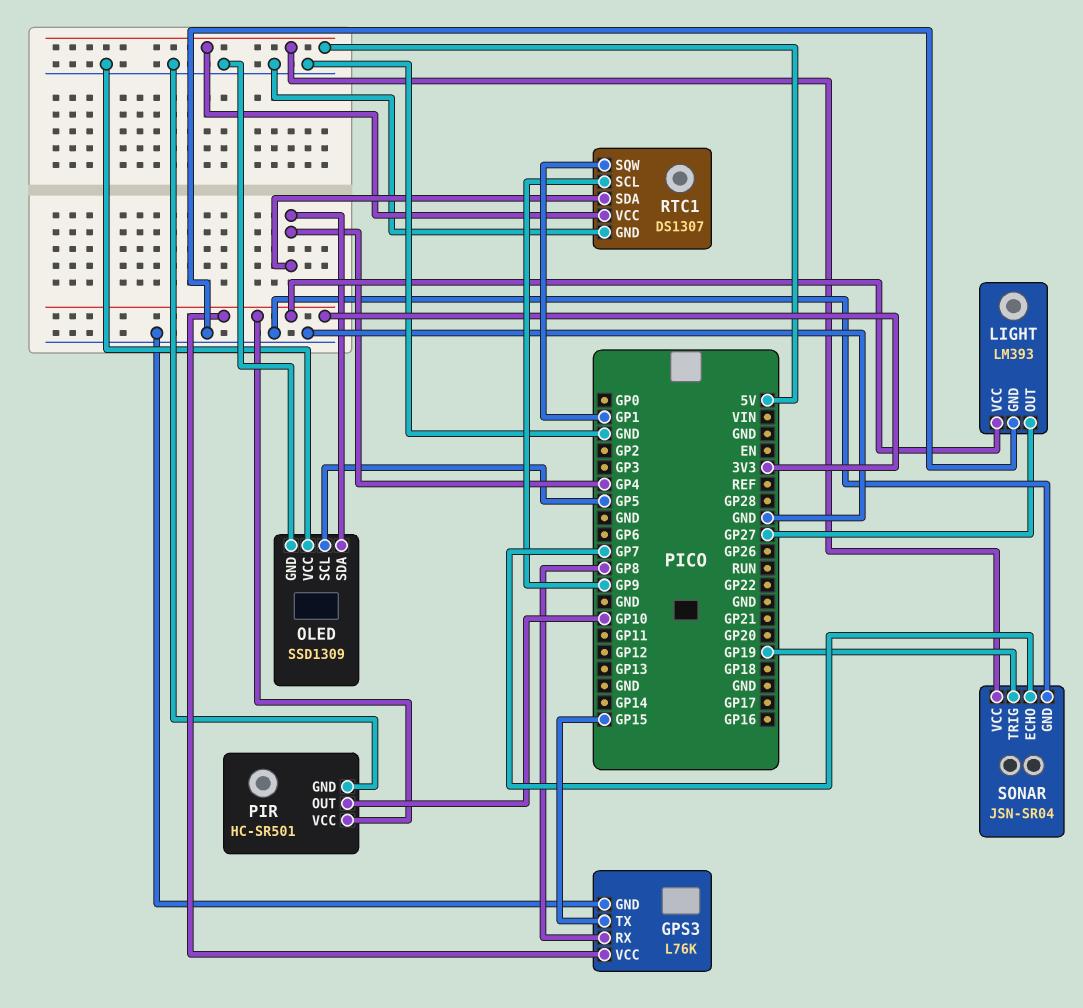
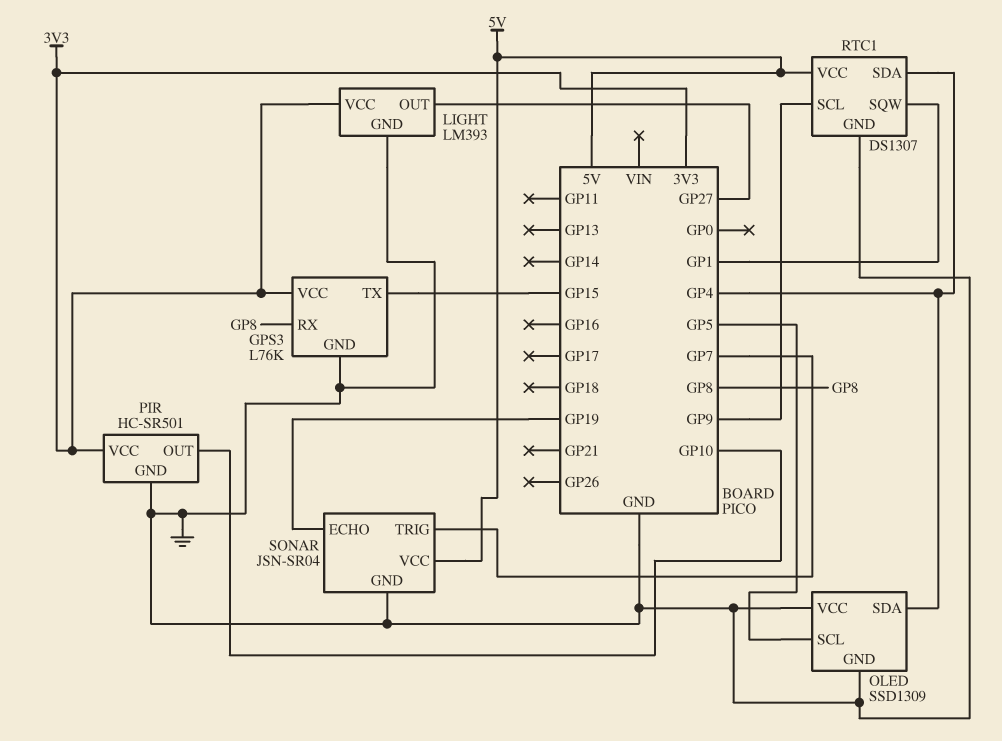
SONAR pin ECHO: GP7 -> GP19
SONAR pin TRIG: GP19 -> GP7

